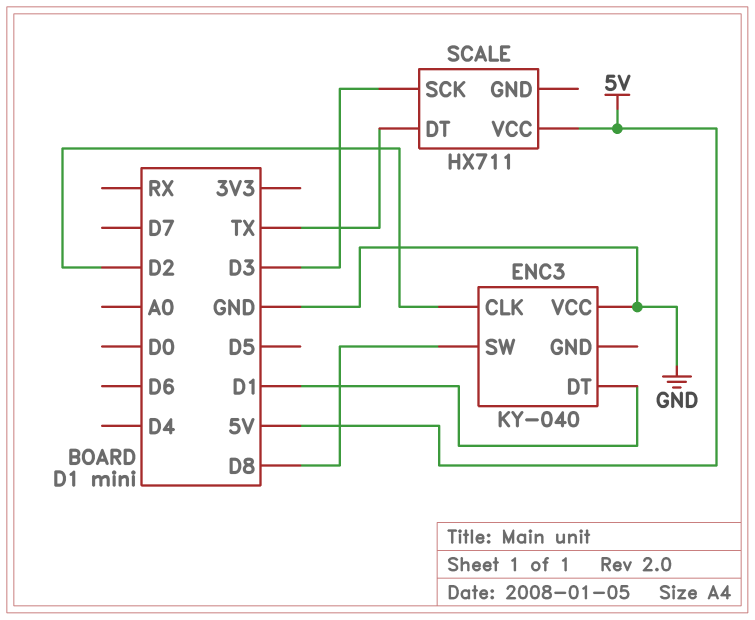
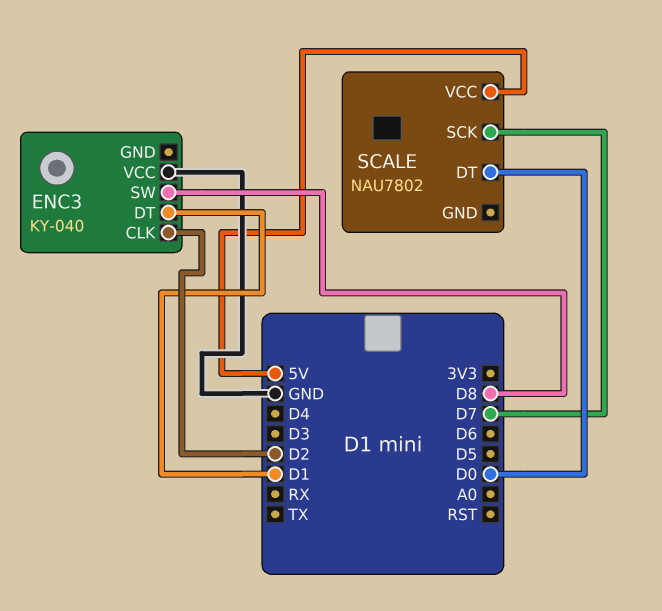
SCALE: HX711 -> NAU7802
SCALE pin DT: TX -> D0
SCALE pin SCK: D3 -> D7

